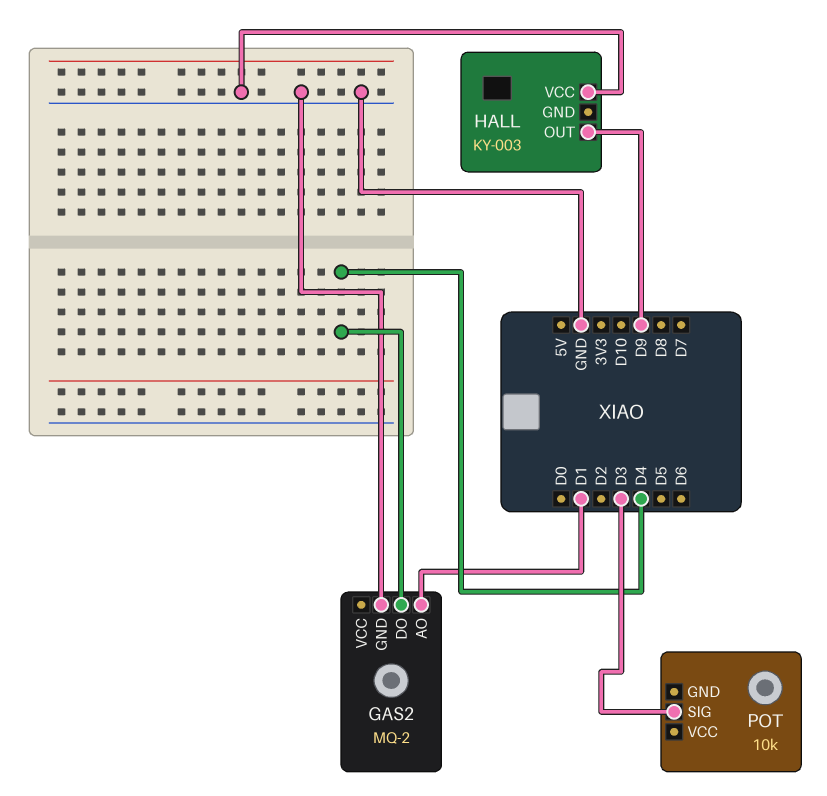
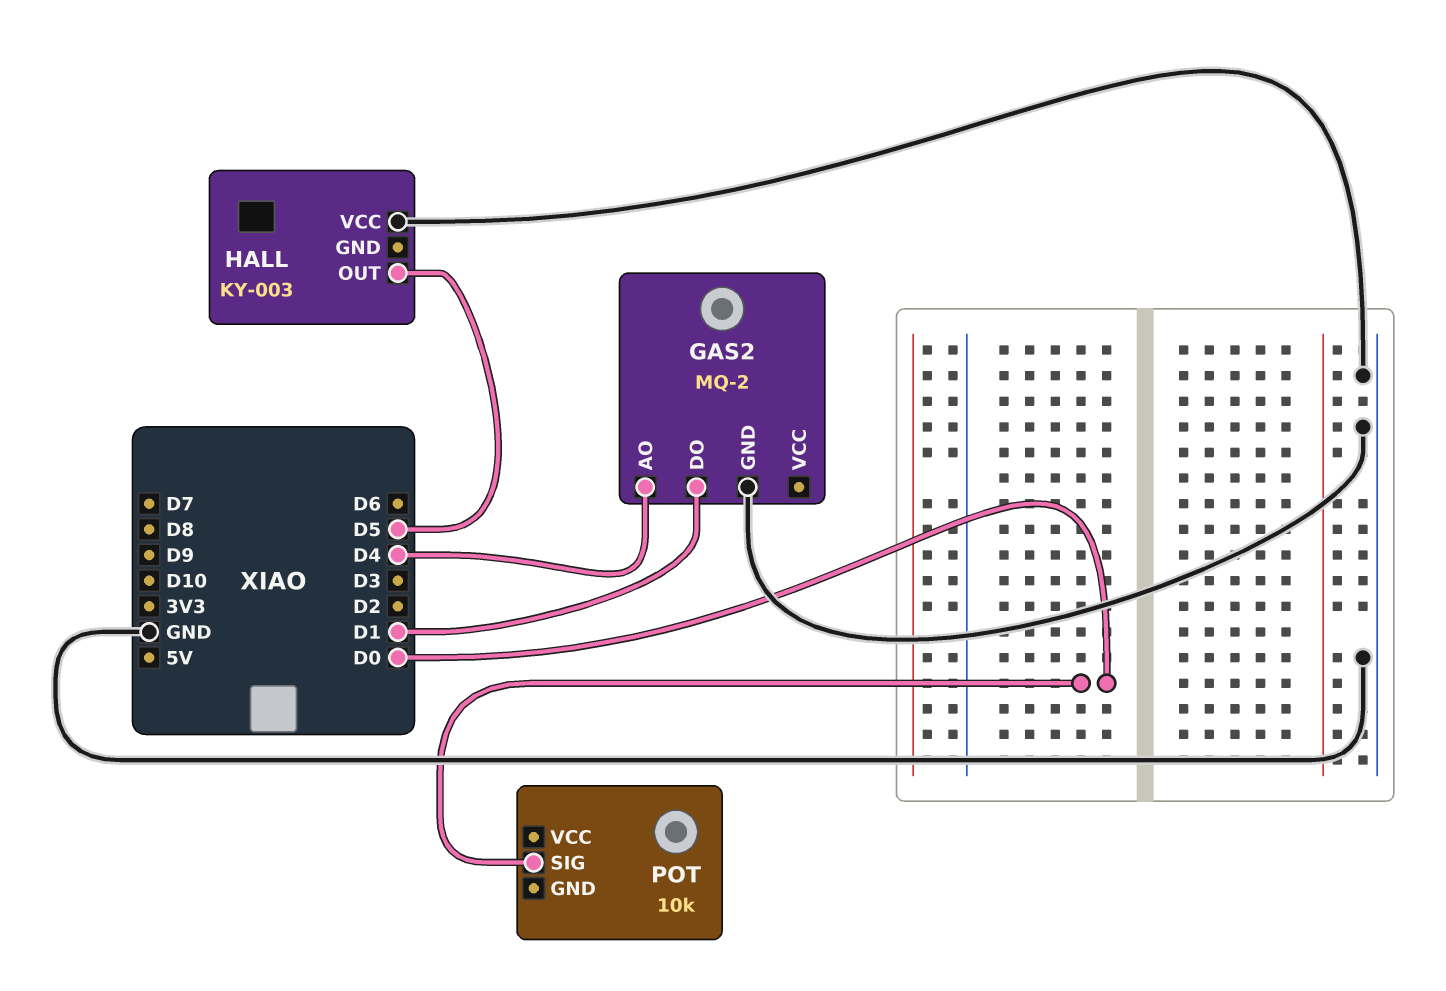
GAS2 pin AO: D1 -> D4
GAS2 pin DO: D4 -> D1
HALL pin OUT: D9 -> D5
POT pin SIG: D3 -> D0

